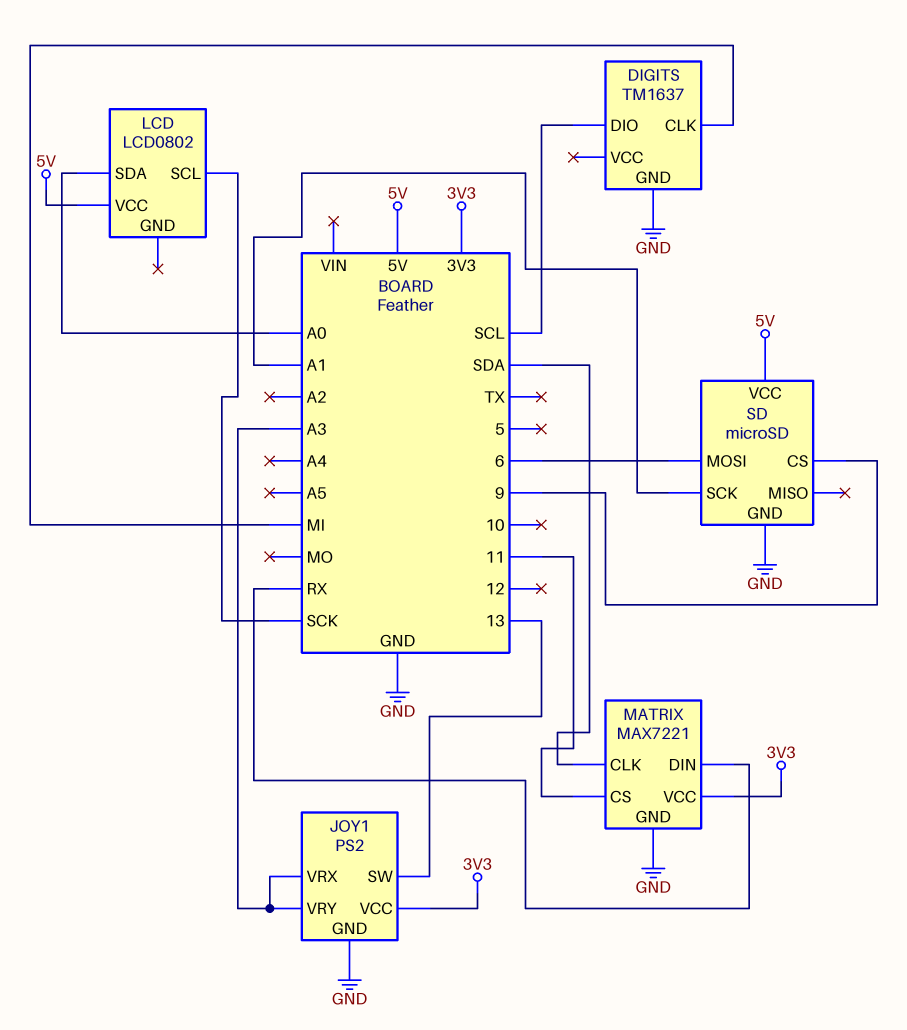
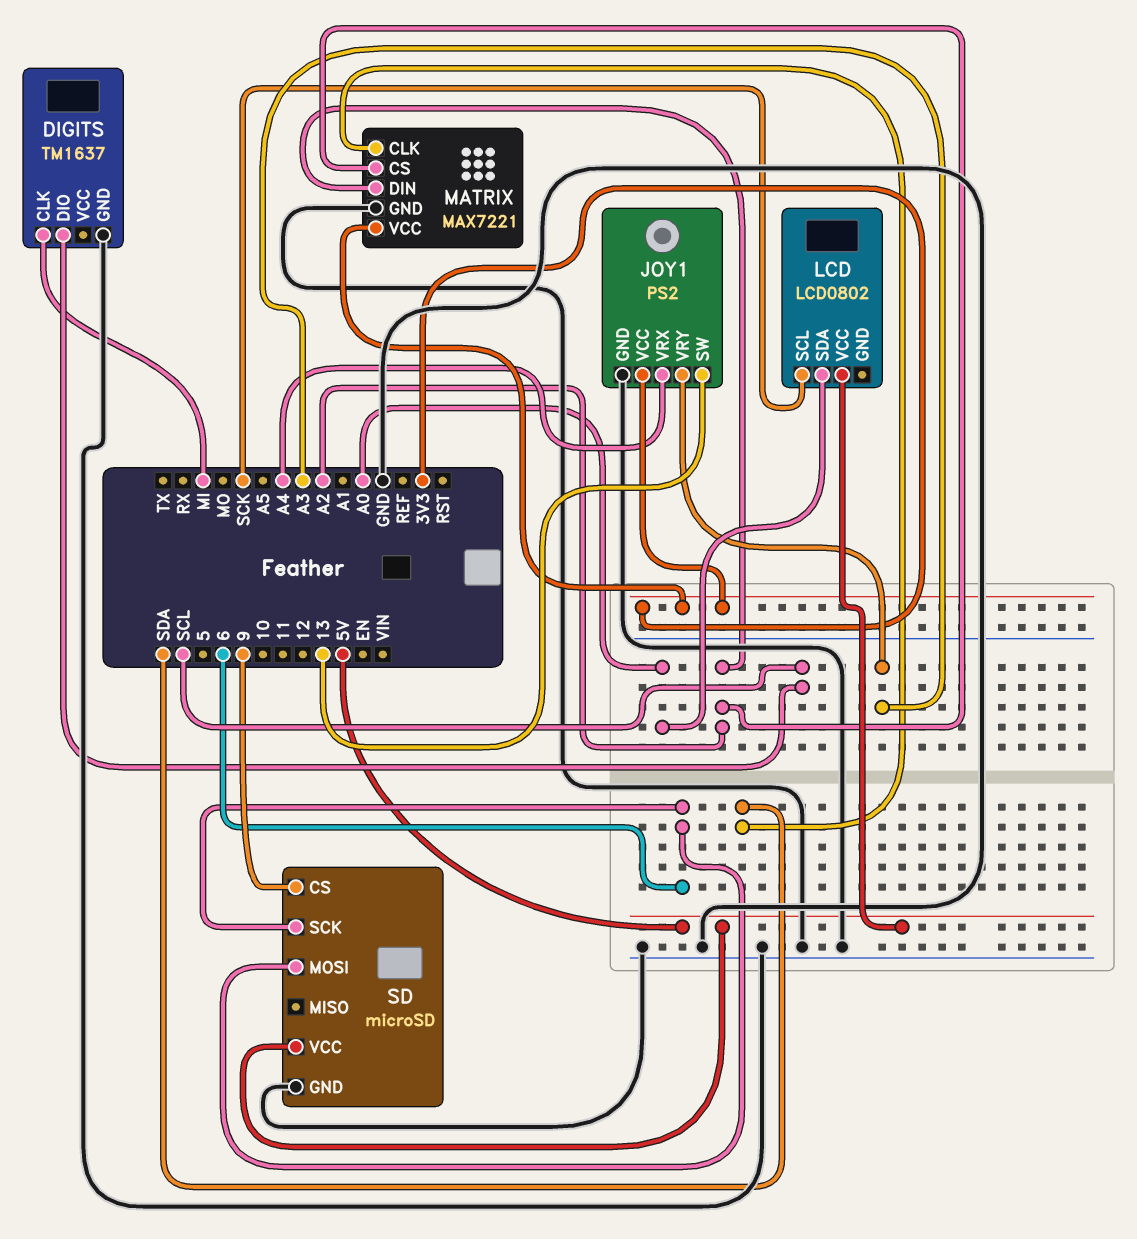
JOY1 pin VRX: A3 -> A4
MATRIX pin CS: 11 -> A2
MATRIX pin DIN: RX -> A2
SD pin SCK: A1 -> 6

